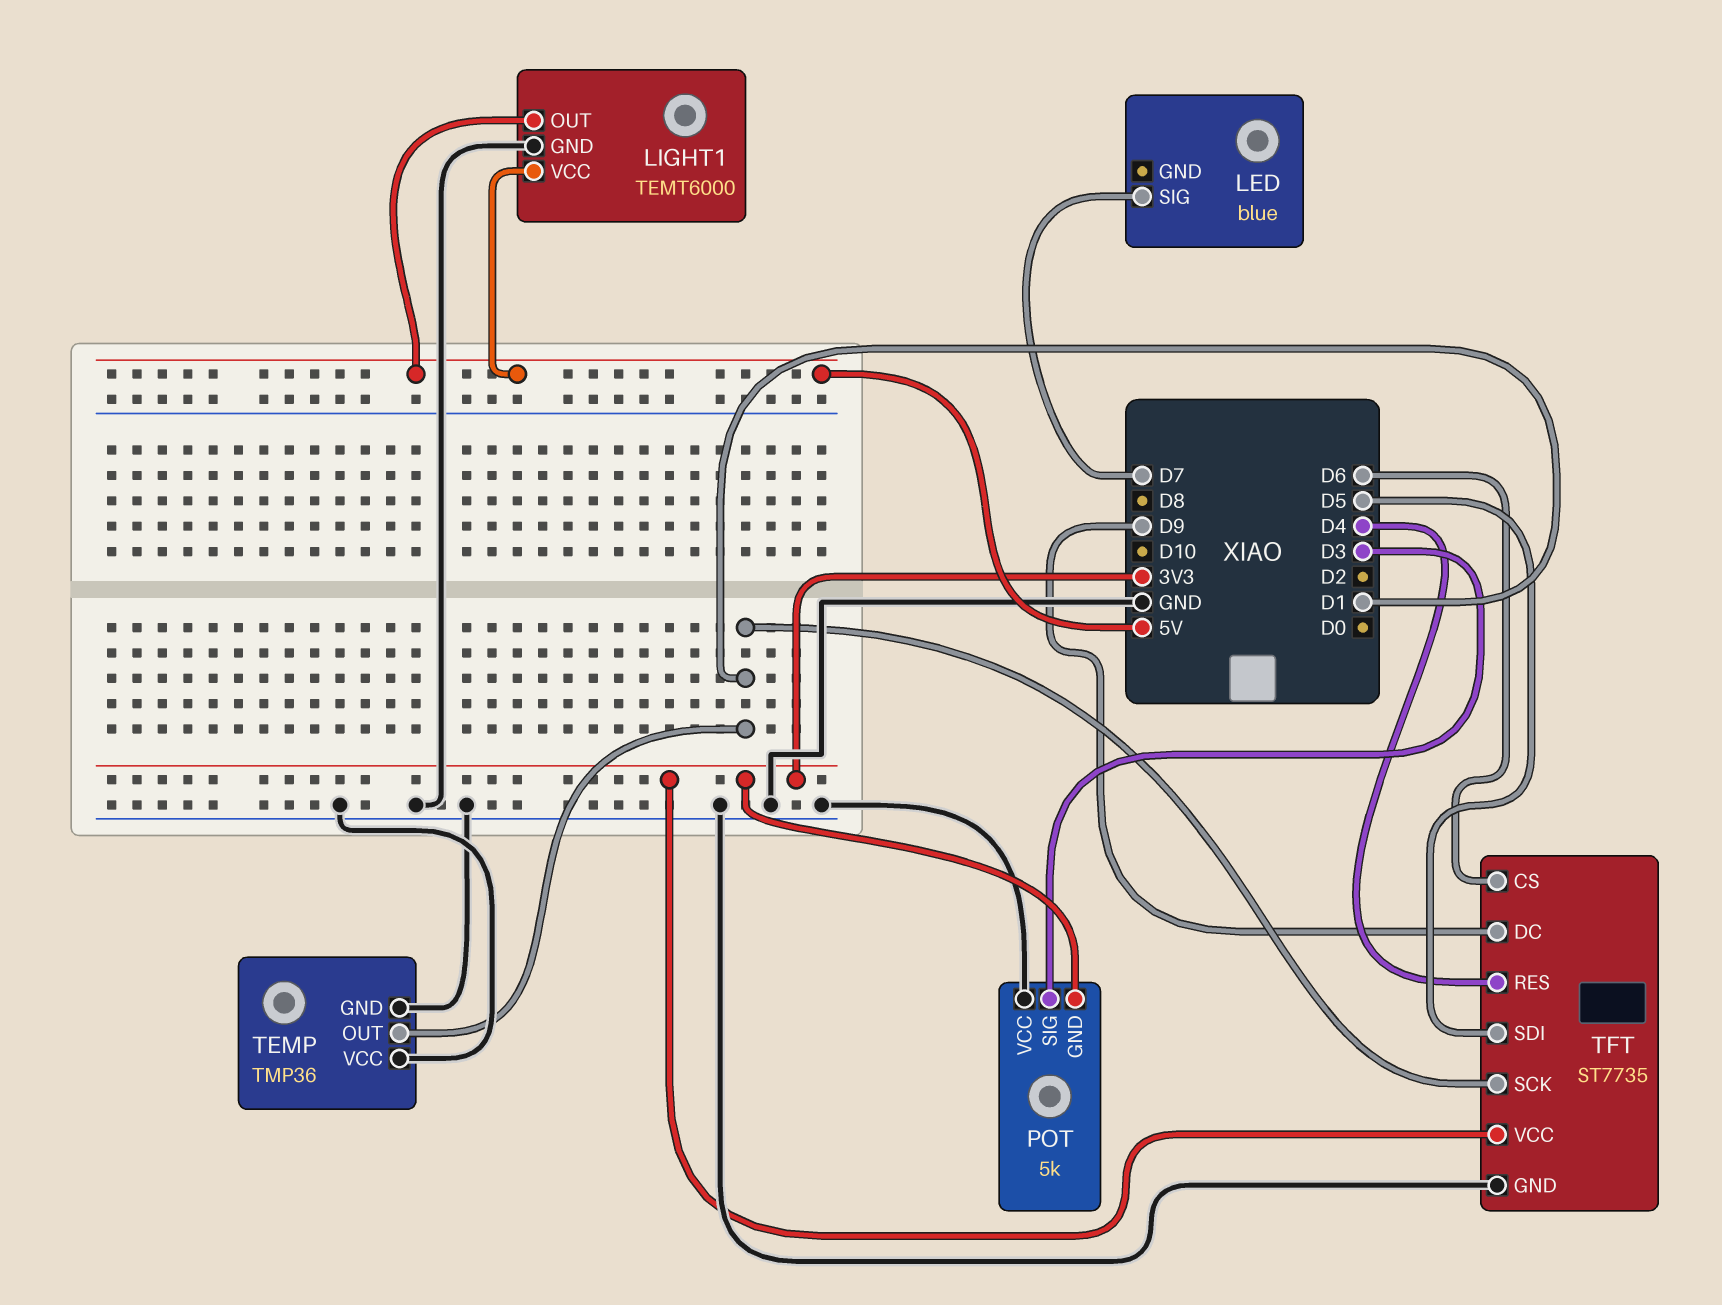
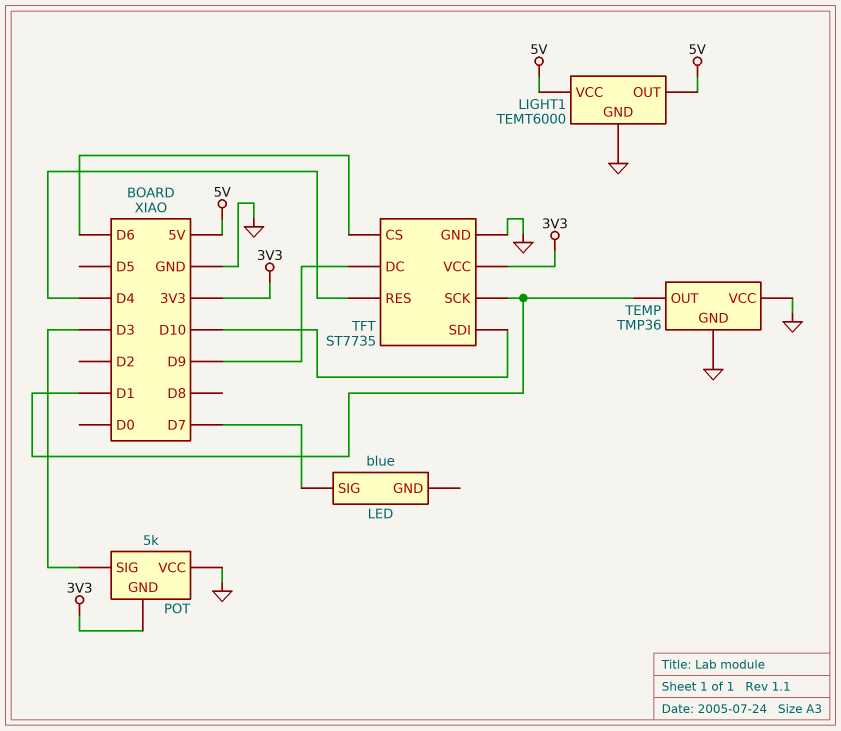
TFT pin SDI: D5 -> D10

